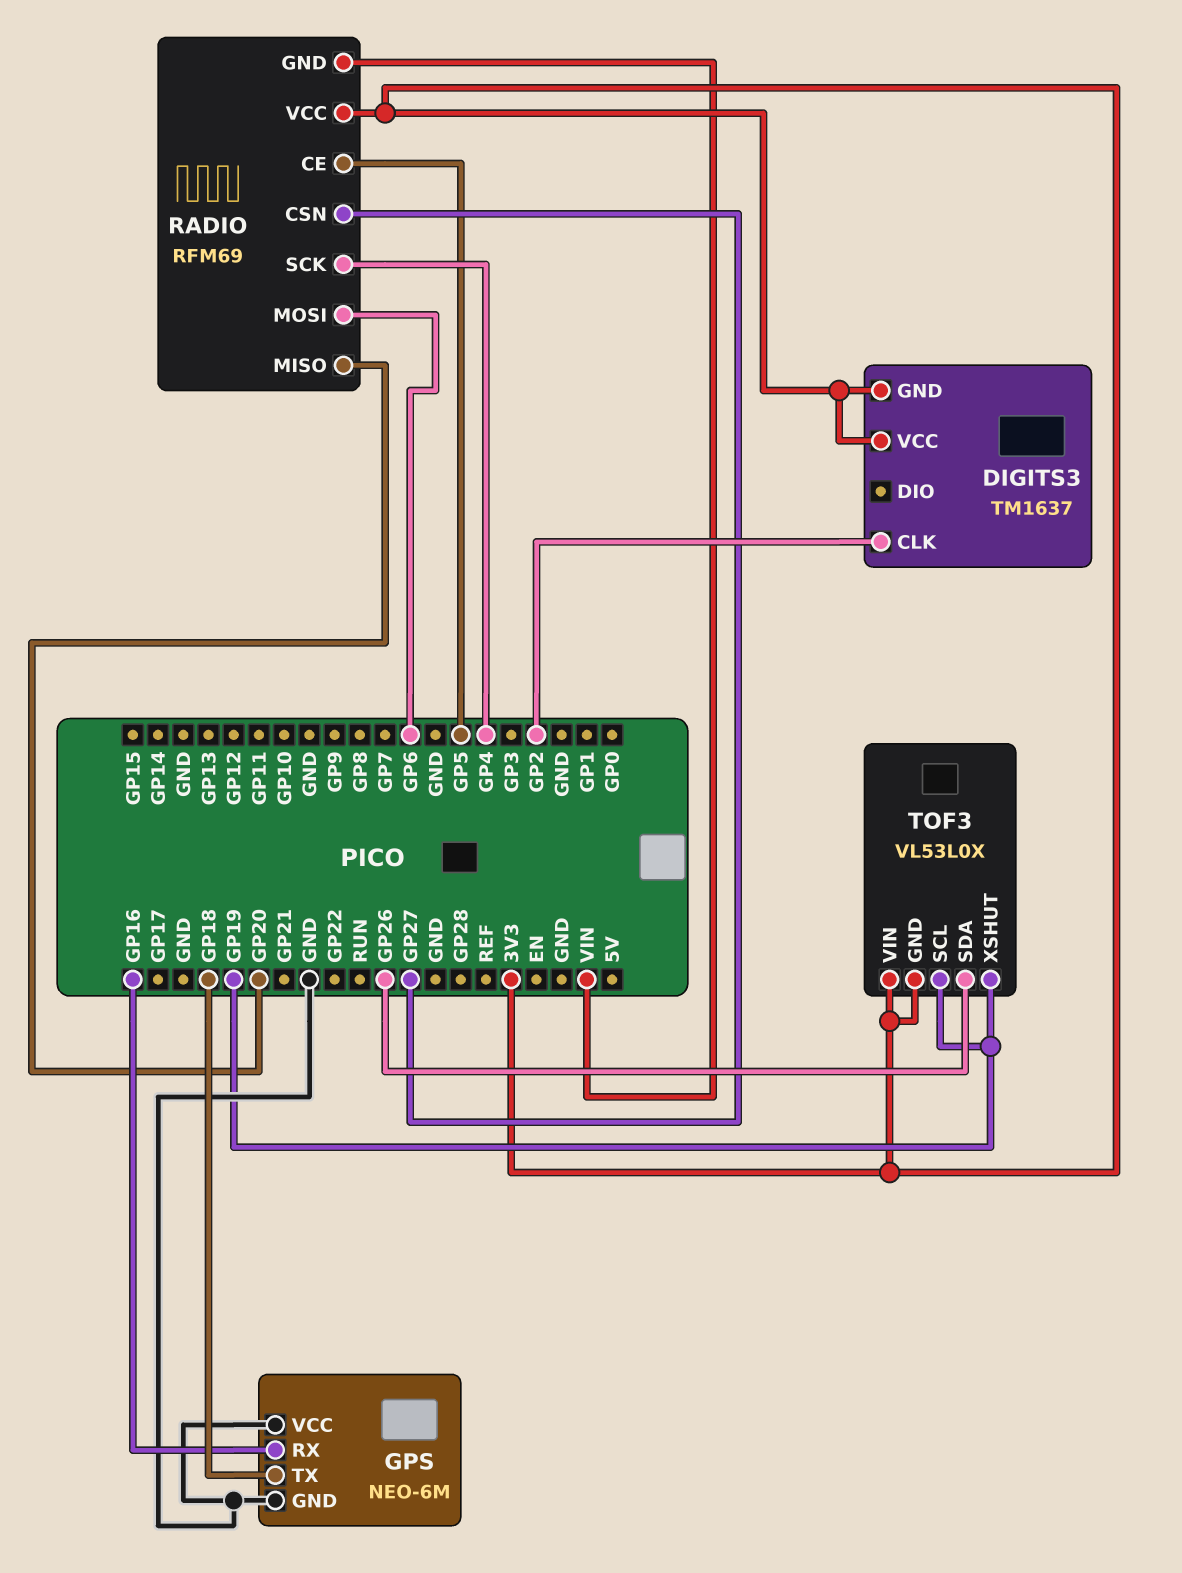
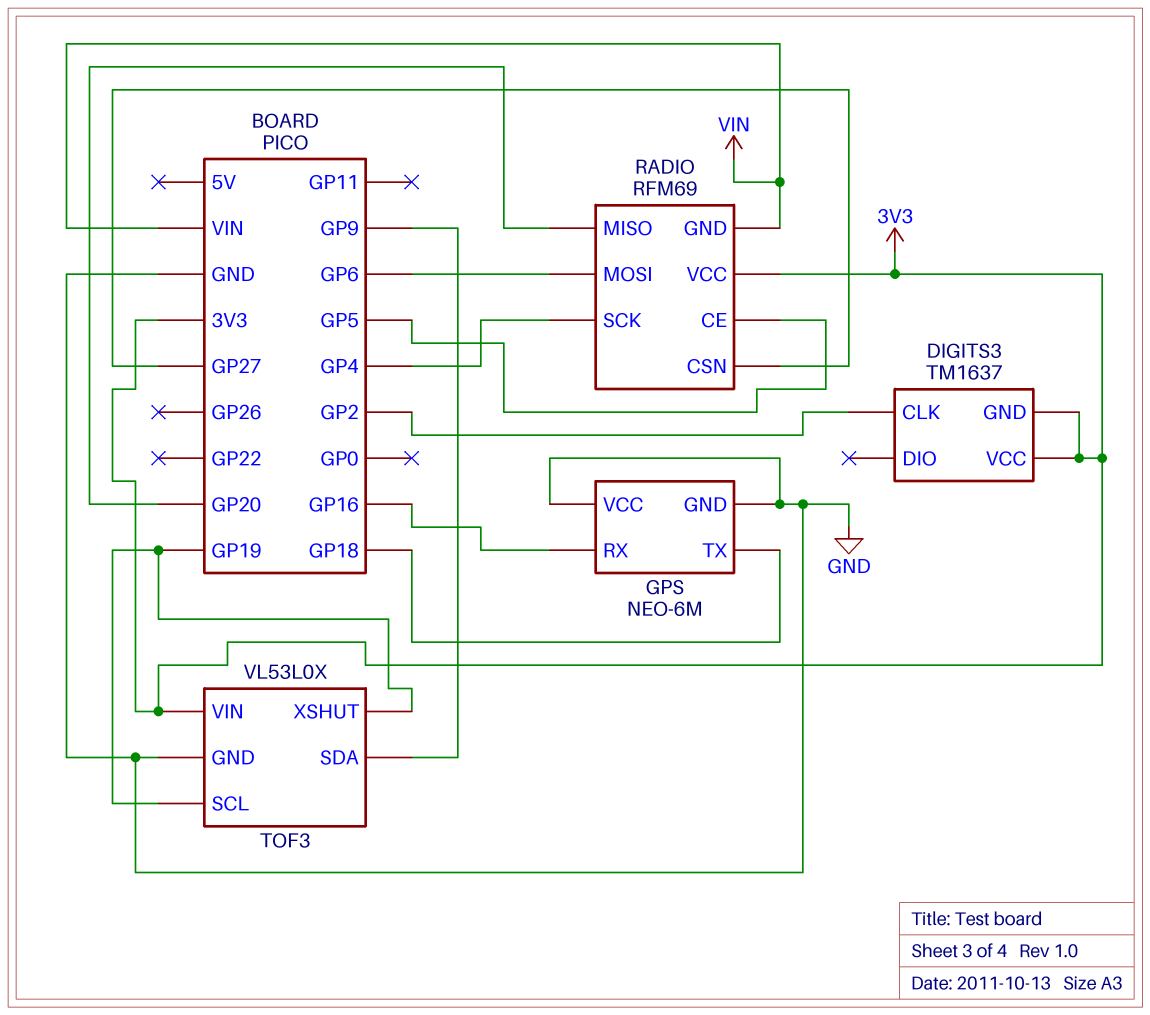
TOF3 pin GND: 3V3 -> GND
TOF3 pin SDA: GP26 -> GP9

